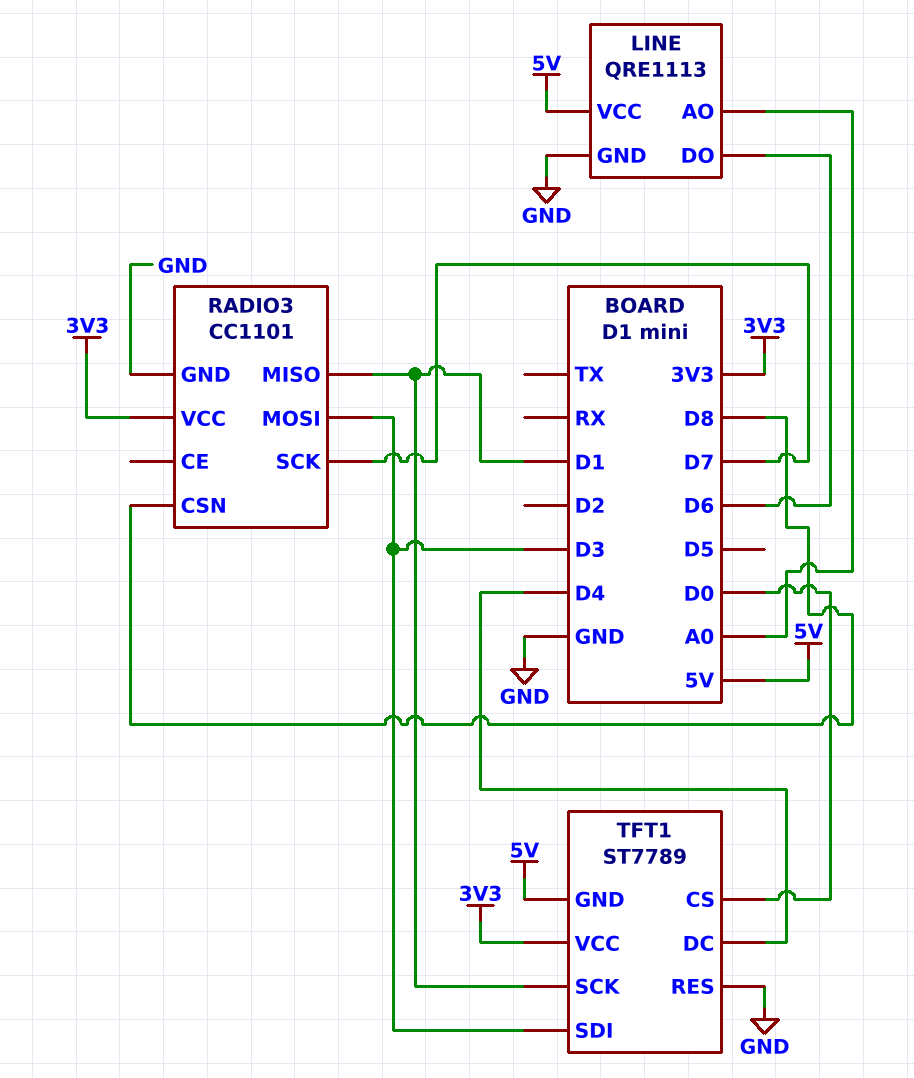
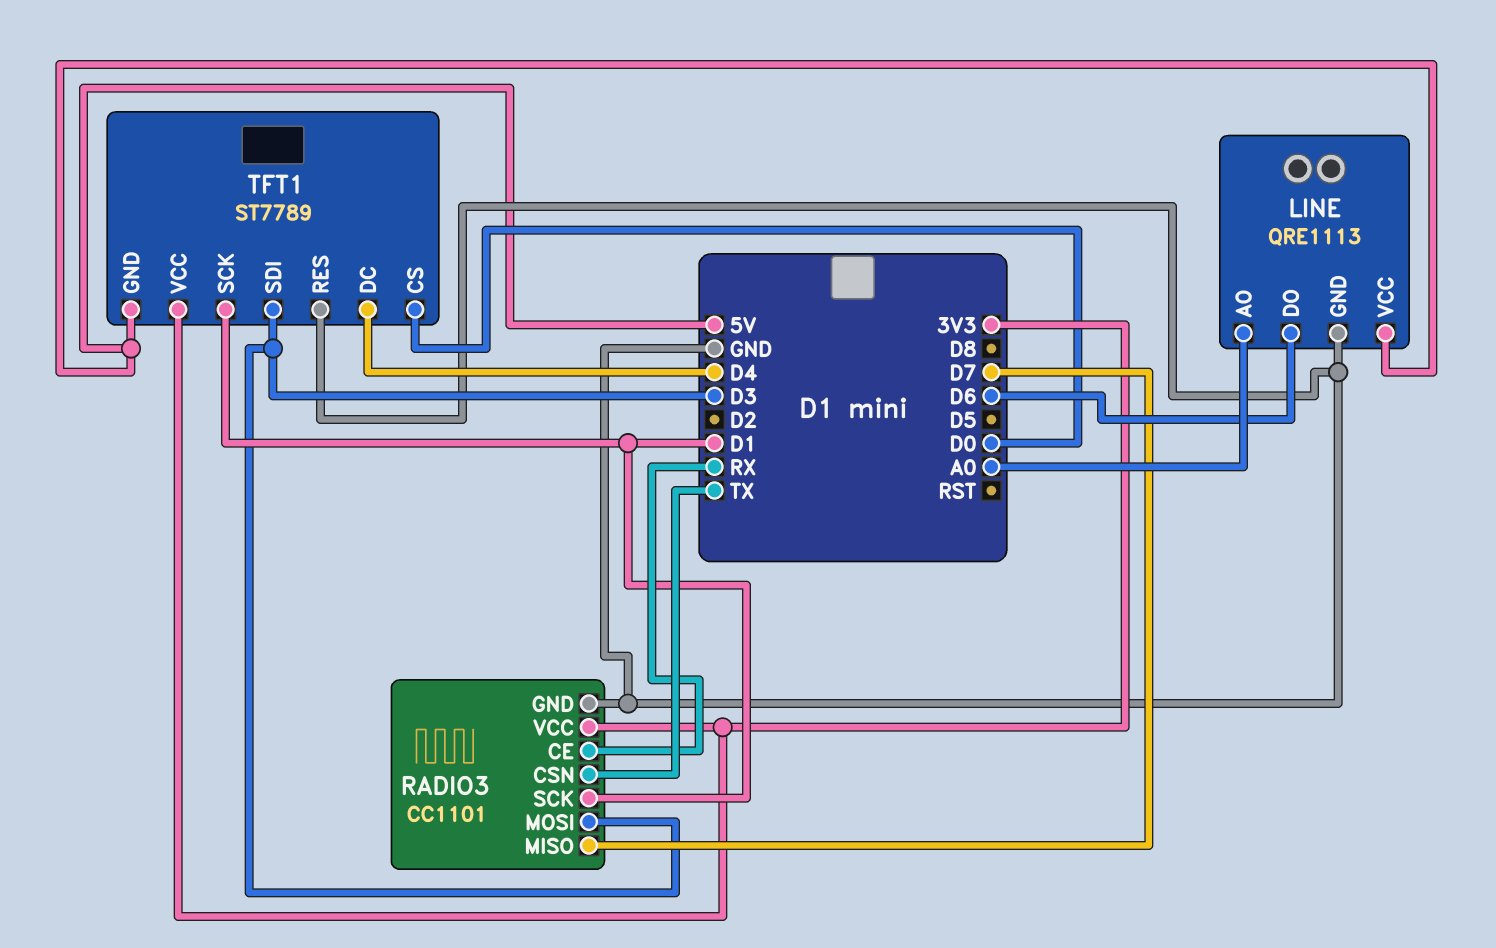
RADIO3 pin CE: none -> RX
RADIO3 pin CSN: D8 -> TX
RADIO3 pin MISO: D1 -> D7
RADIO3 pin SCK: D7 -> D1

